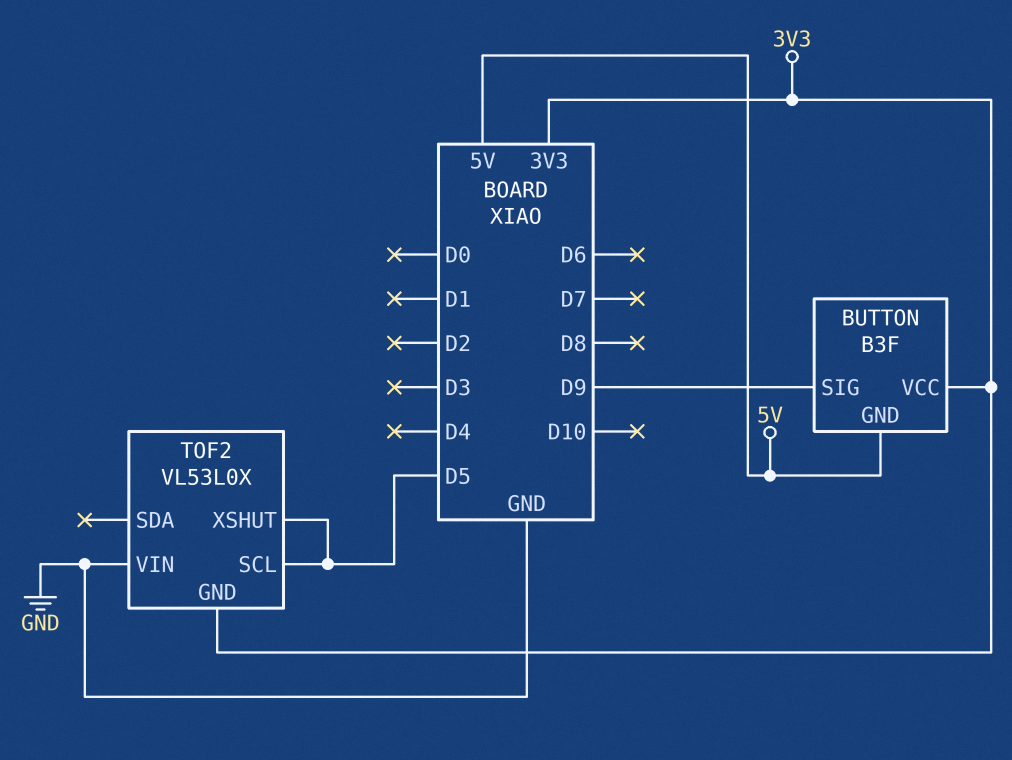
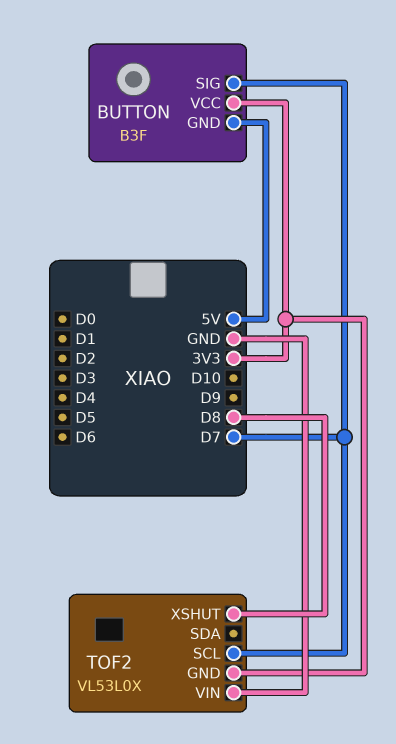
BUTTON pin SIG: D9 -> D7
TOF2 pin SCL: D5 -> D7
TOF2 pin XSHUT: D5 -> D8

